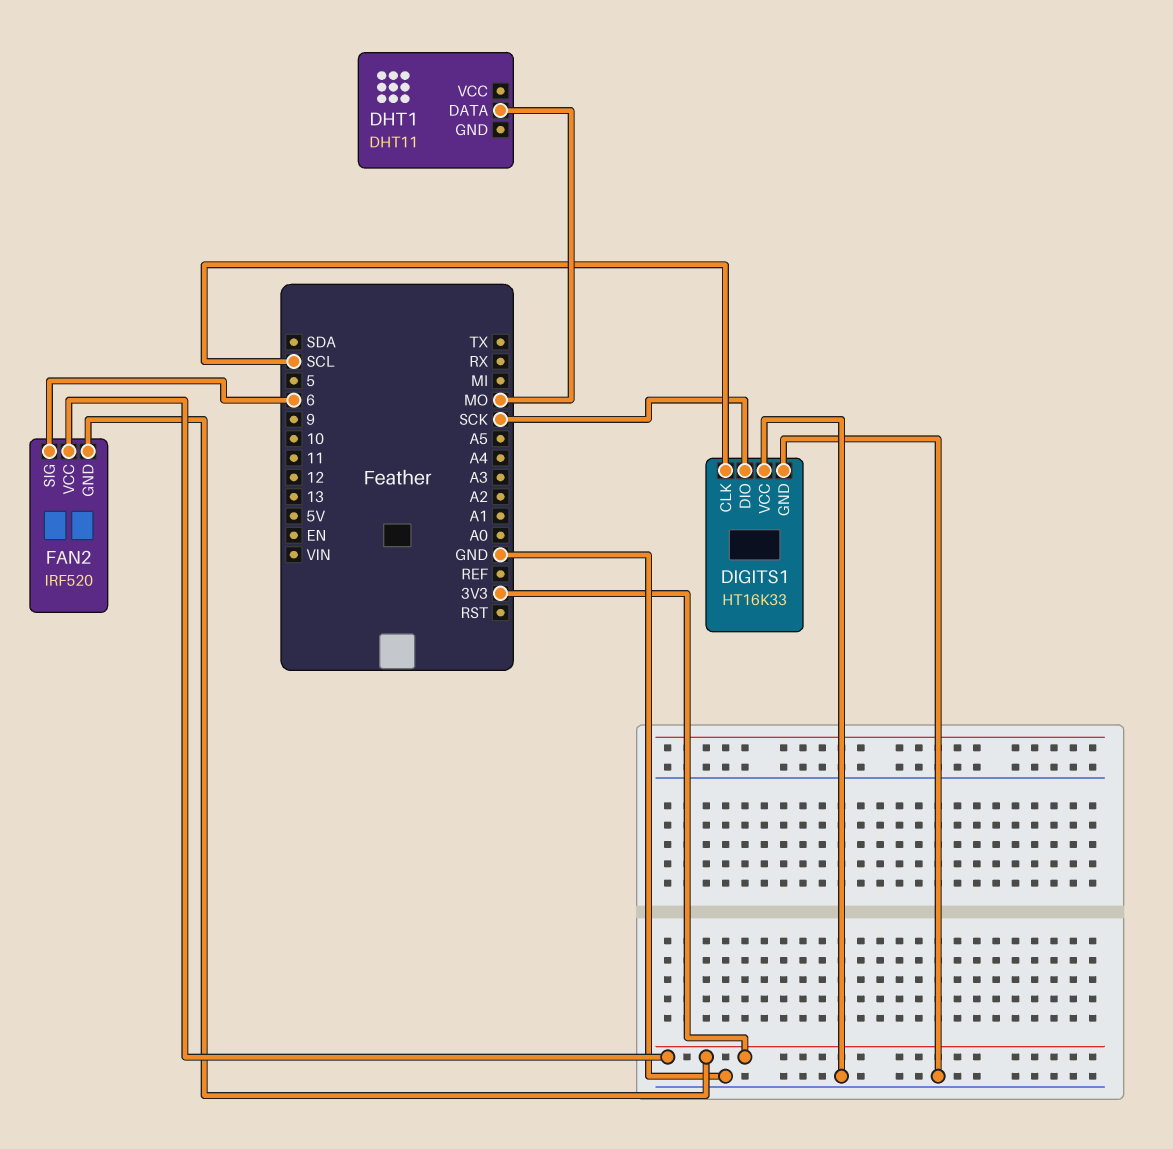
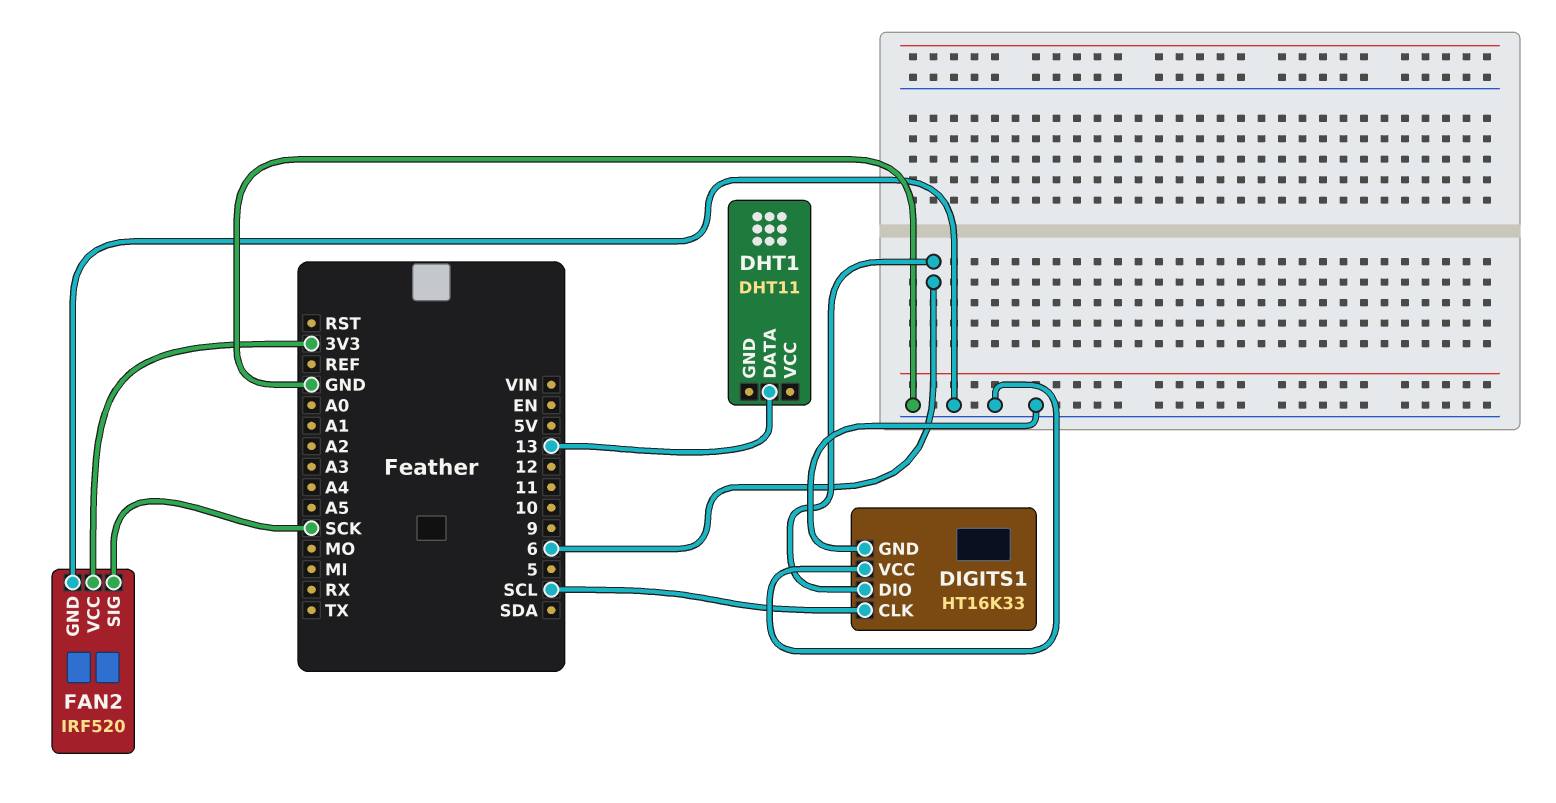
DHT1 pin DATA: MO -> 13
DIGITS1 pin DIO: SCK -> 6
FAN2 pin GND: 3V3 -> GND
FAN2 pin SIG: 6 -> SCK

